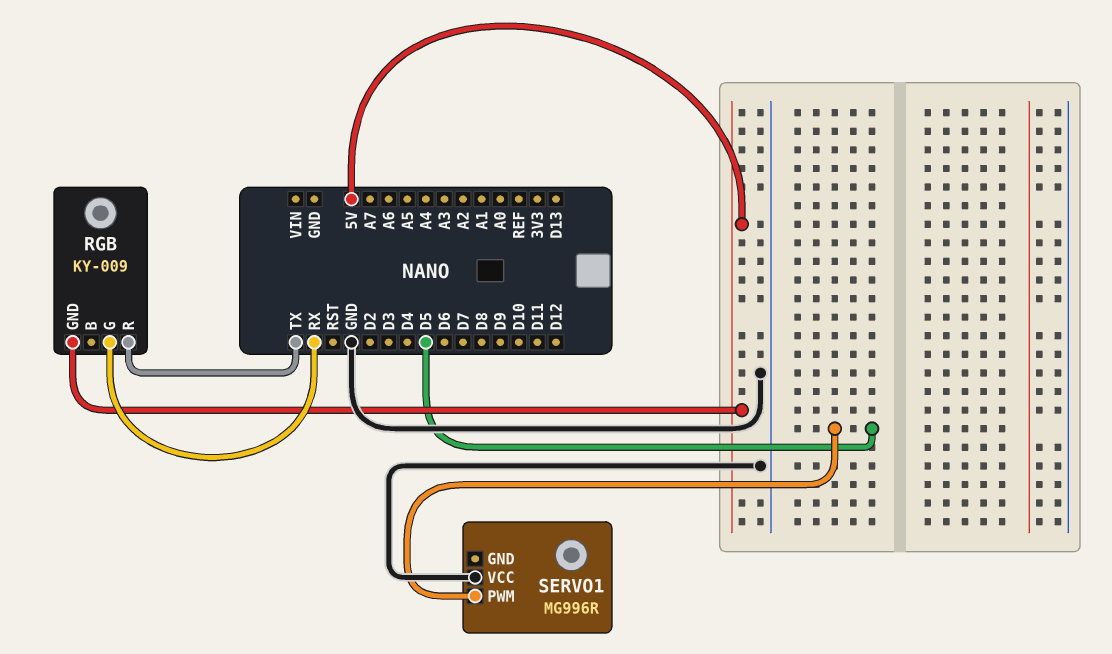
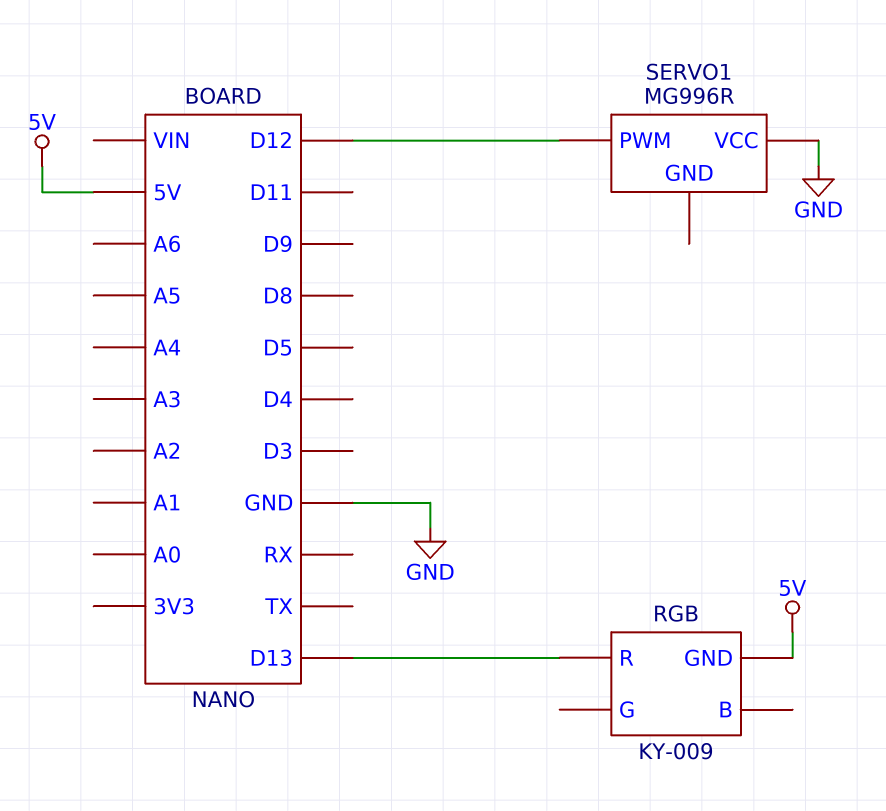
RGB pin G: RX -> none
RGB pin R: TX -> D13
SERVO1 pin PWM: D5 -> D12

